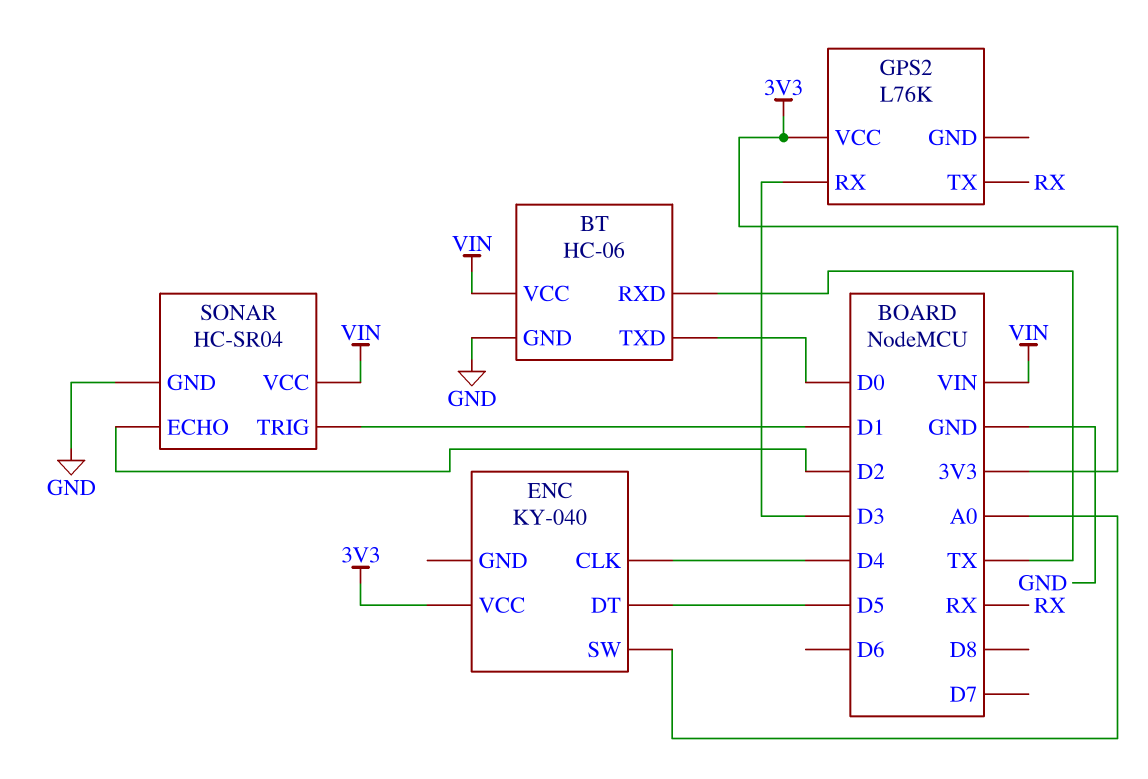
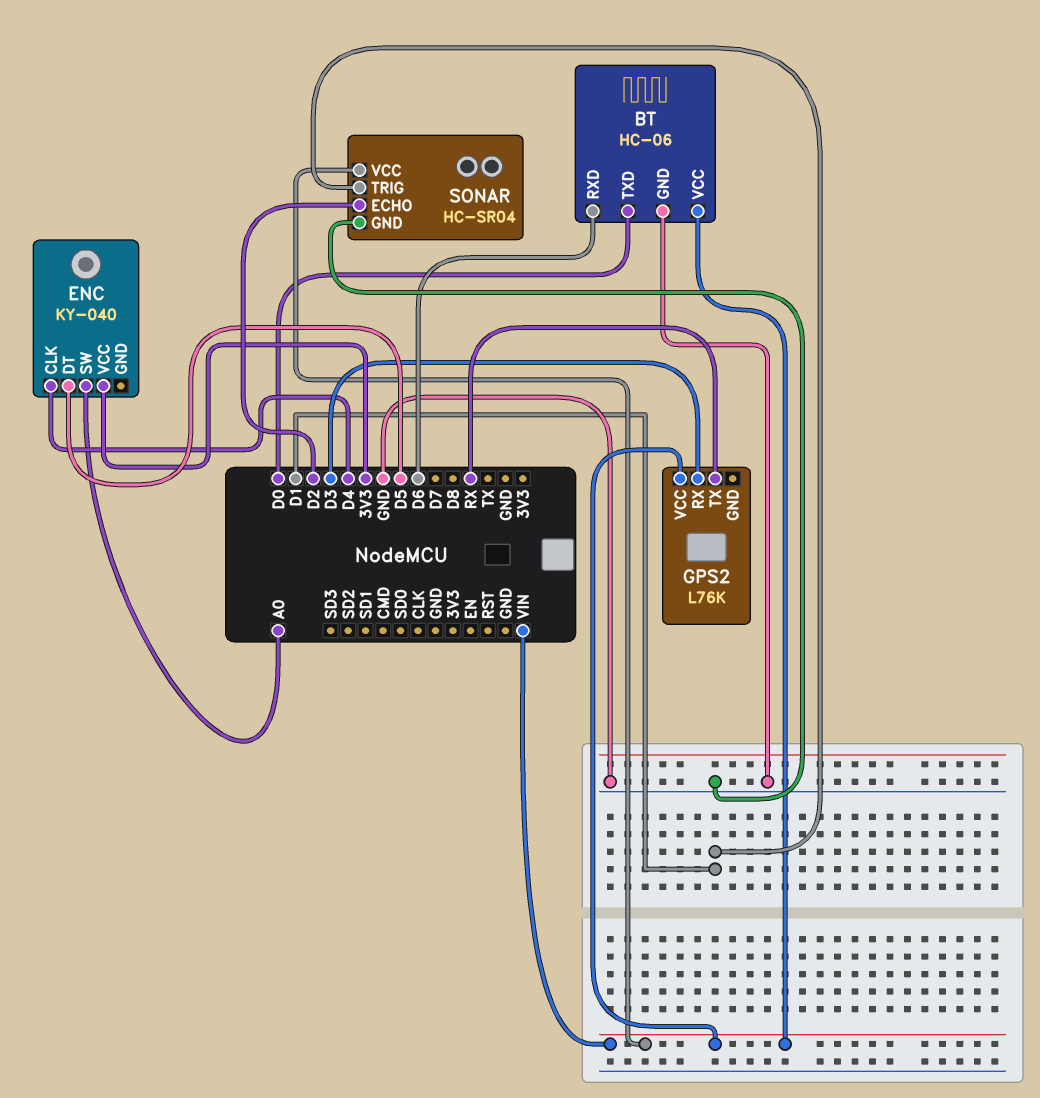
BT pin RXD: TX -> D6
GPS2 pin VCC: 3V3 -> VIN

